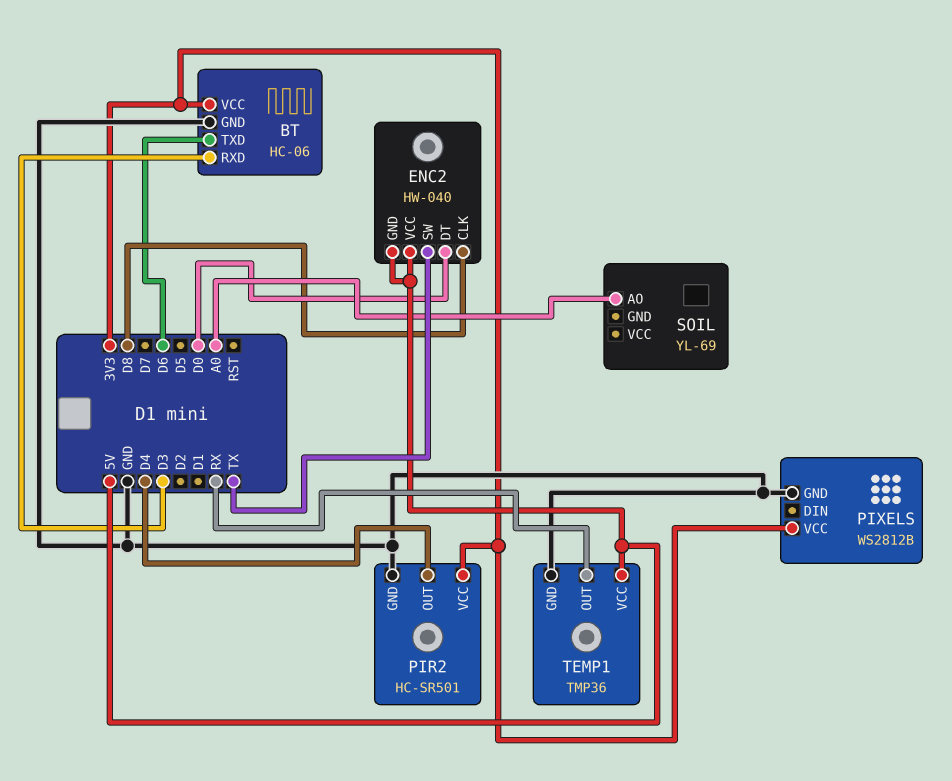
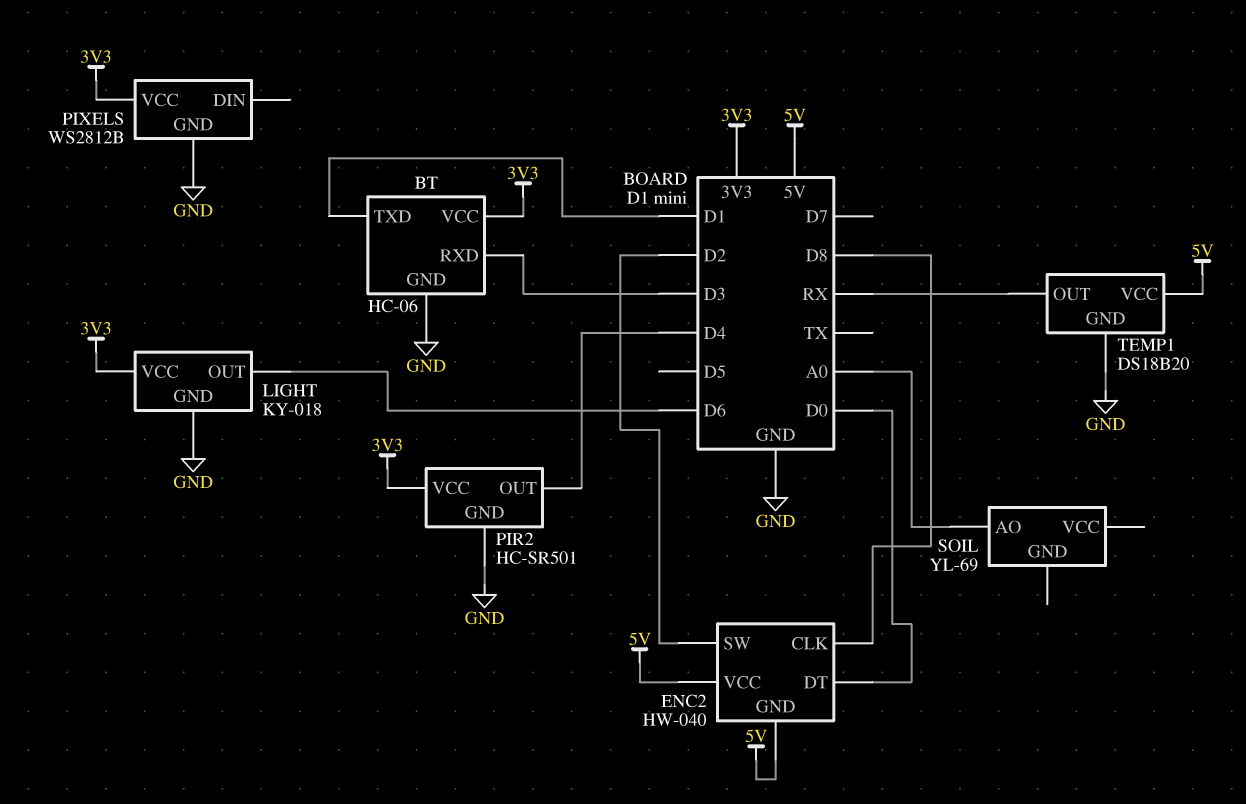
BT pin TXD: D6 -> D1
ENC2 pin SW: TX -> D2
LIGHT: none -> KY-018
LIGHT pin GND: none -> GND
LIGHT pin OUT: none -> D6
LIGHT pin VCC: none -> 3V3
TEMP1: TMP36 -> DS18B20

